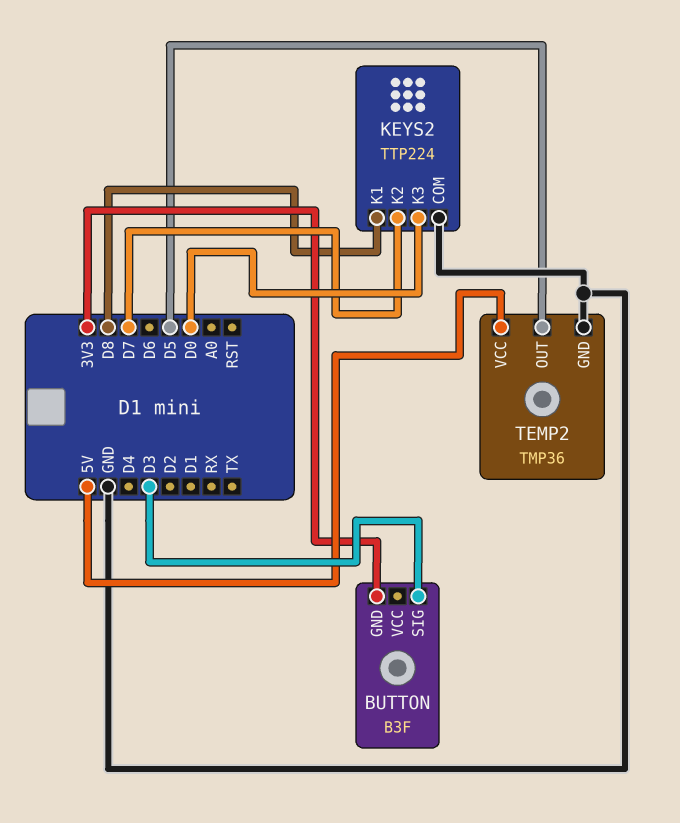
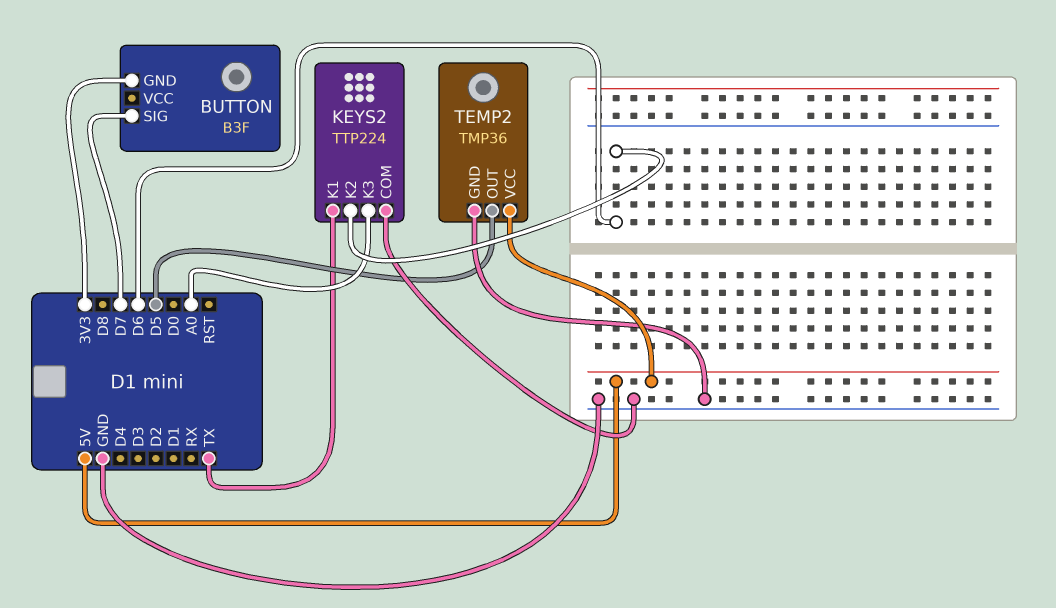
BUTTON pin SIG: D3 -> D7
KEYS2 pin K1: D8 -> TX
KEYS2 pin K2: D7 -> D6
KEYS2 pin K3: D0 -> A0

